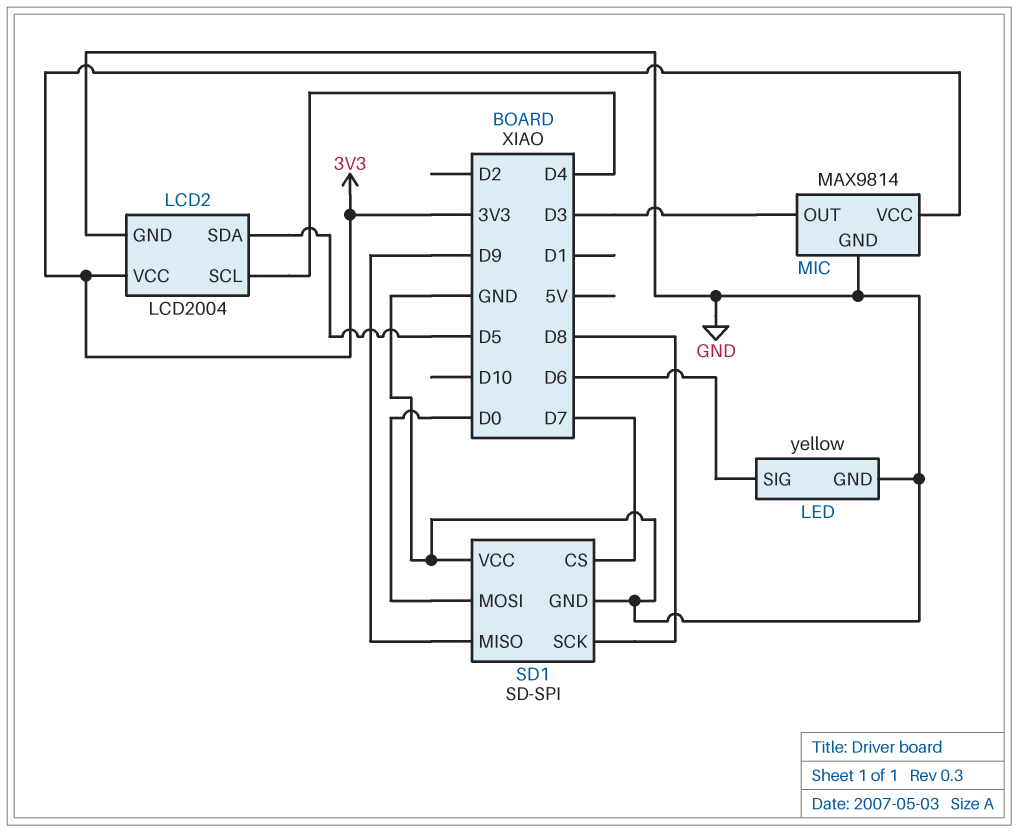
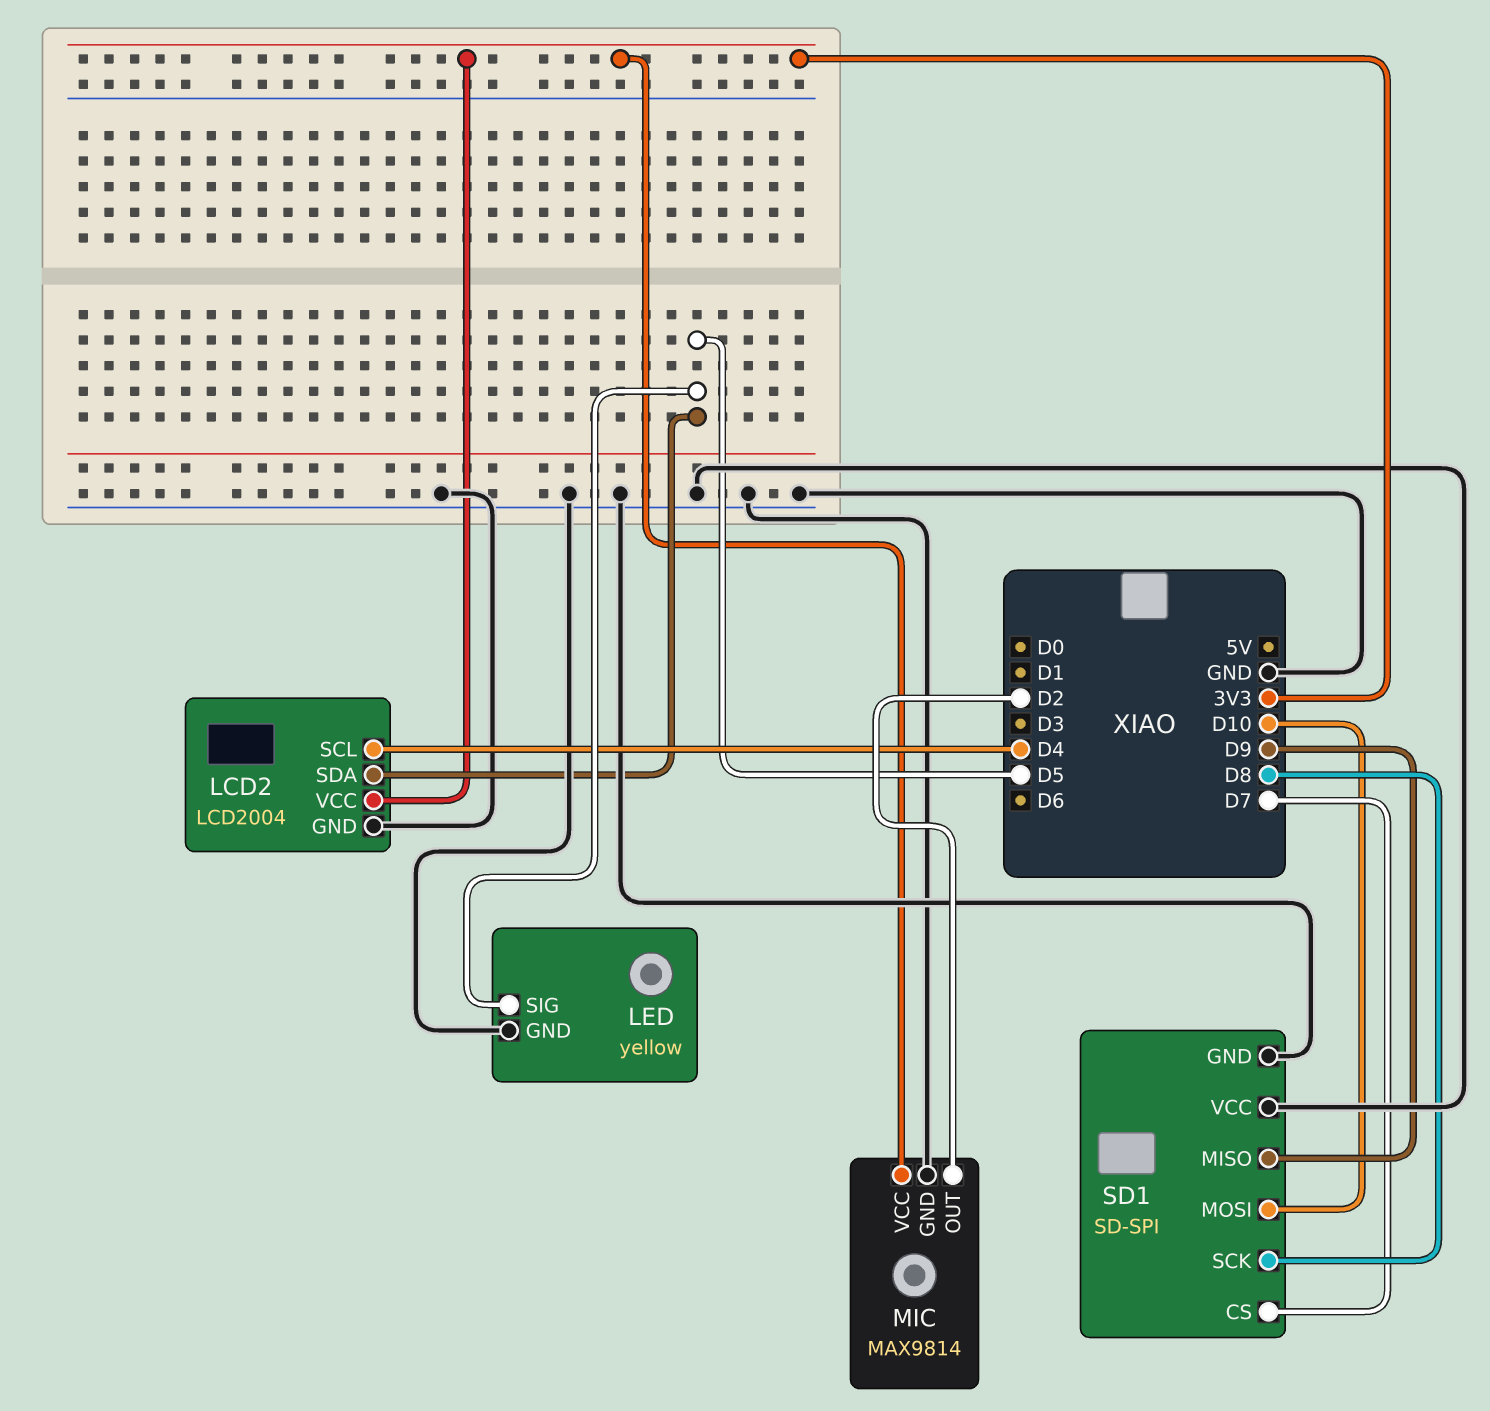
LED pin SIG: D6 -> D5
MIC pin OUT: D3 -> D2
SD1 pin MOSI: D0 -> D10

